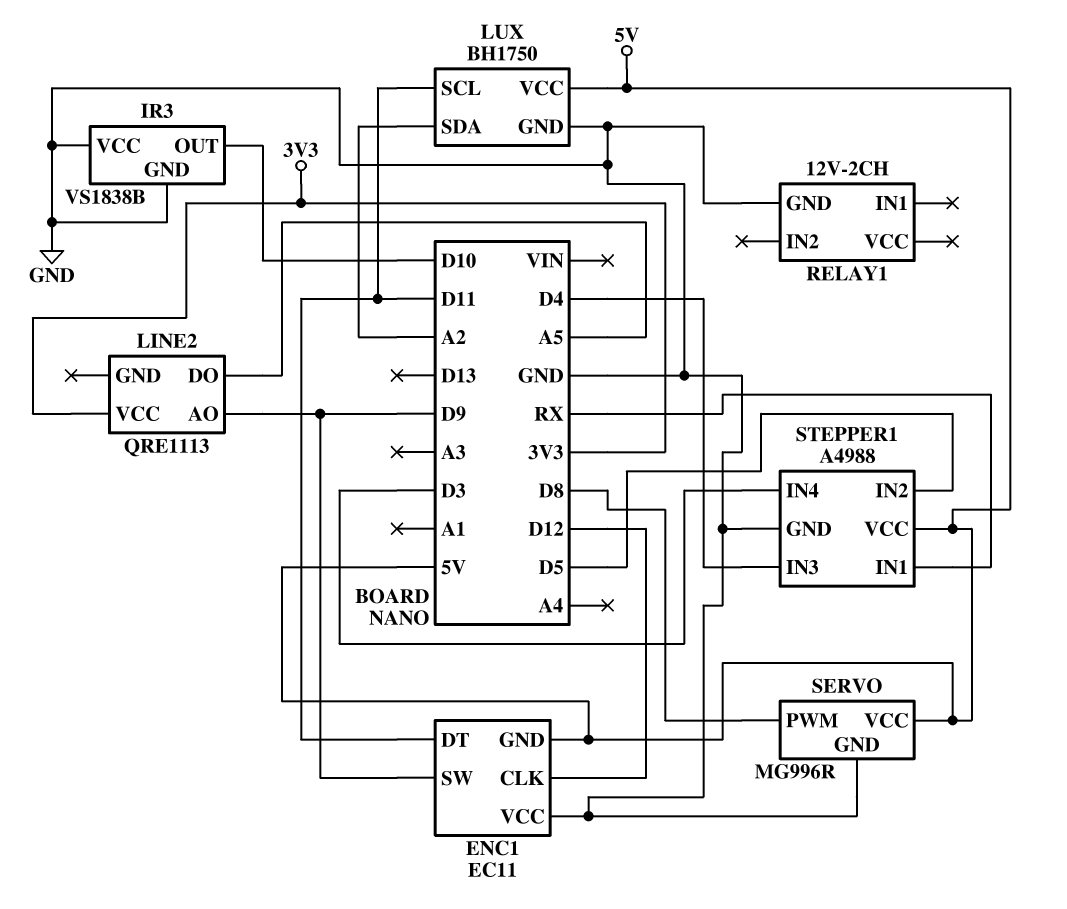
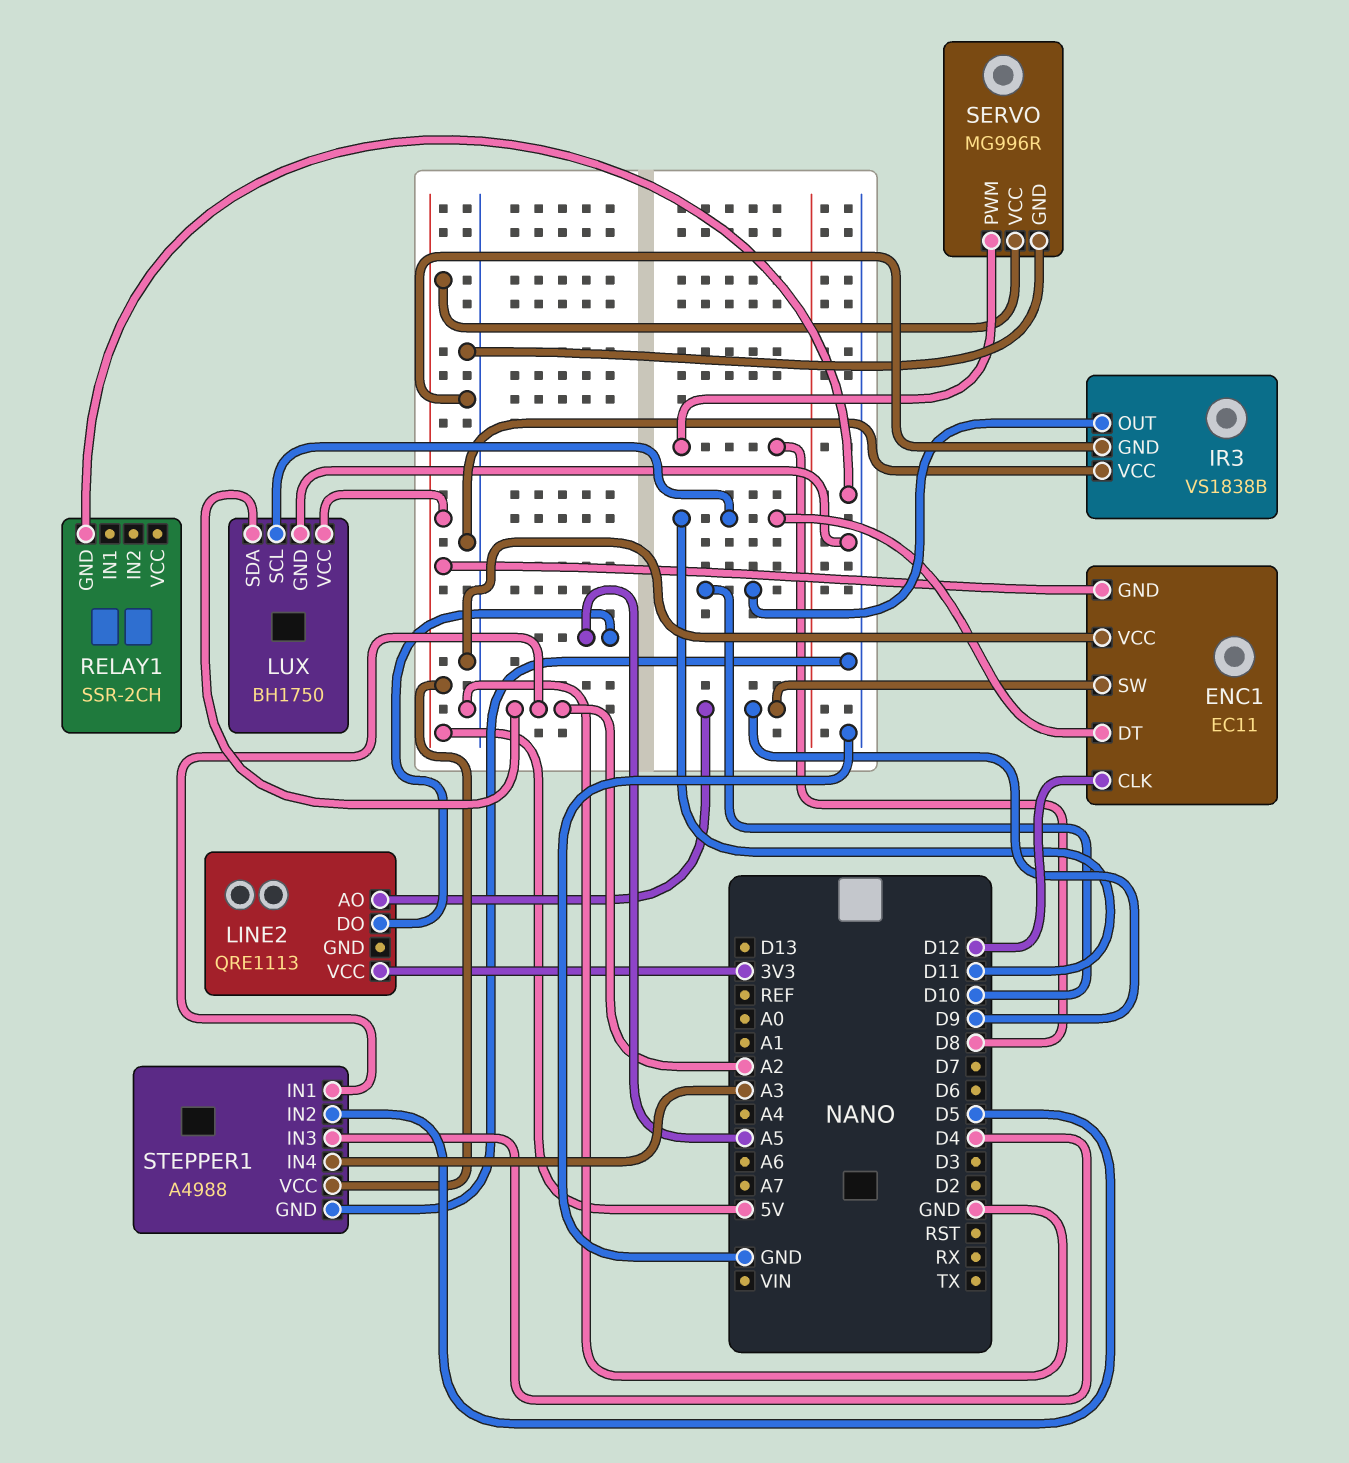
RELAY1: 12V-2CH -> SSR-2CH
STEPPER1 pin IN1: RX -> A2
STEPPER1 pin IN4: D3 -> A3

